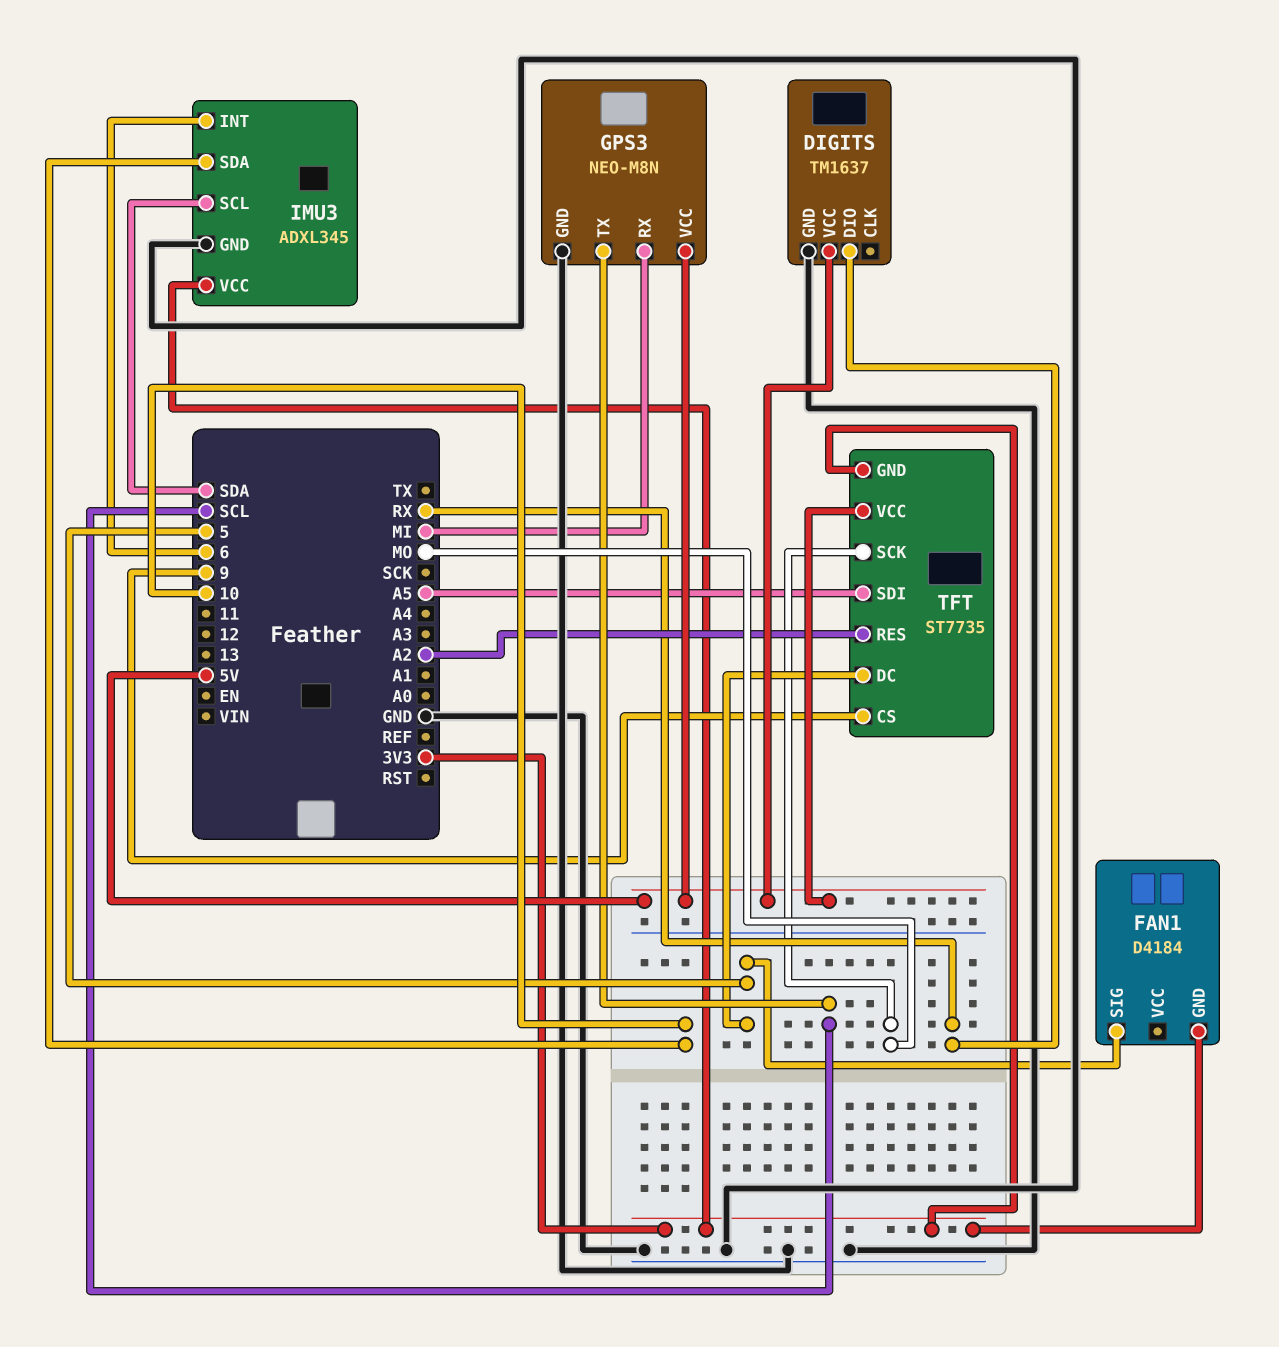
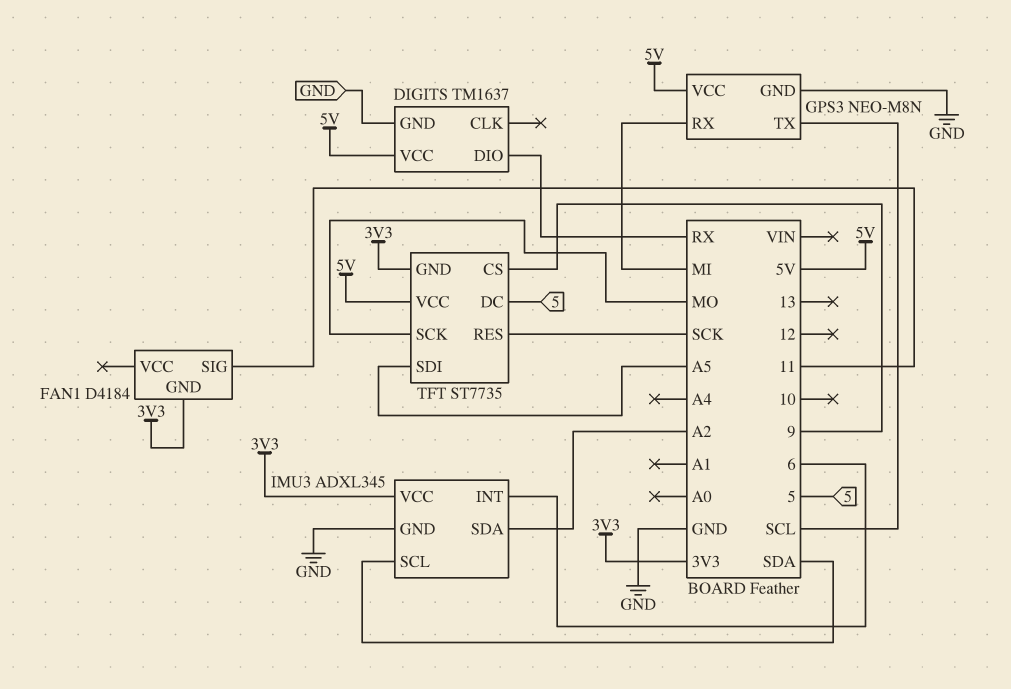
FAN1 pin SIG: 5 -> 11
IMU3 pin SDA: 10 -> A2
TFT pin RES: A2 -> SCK

